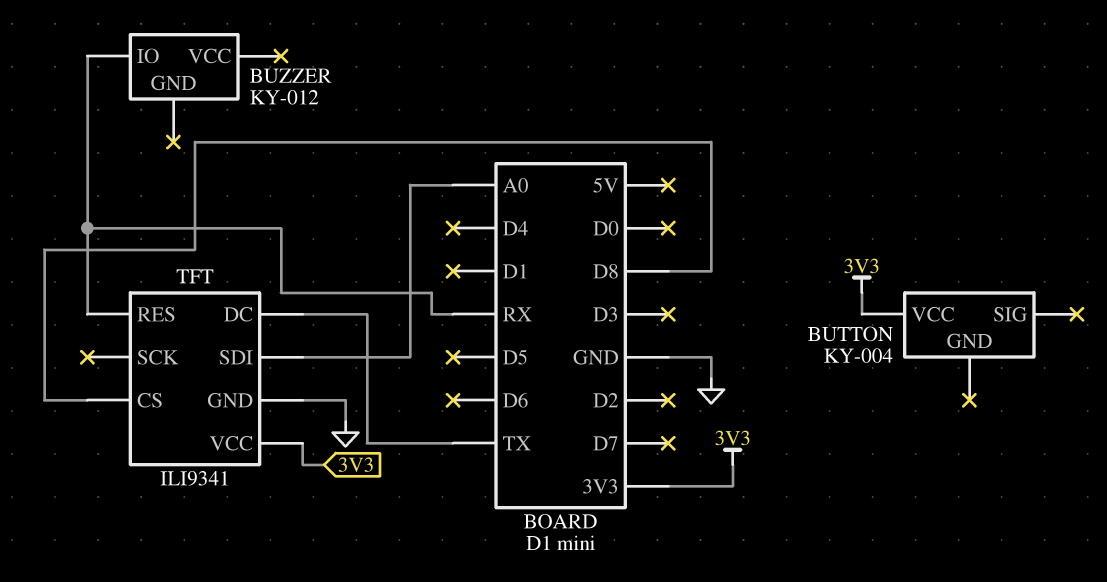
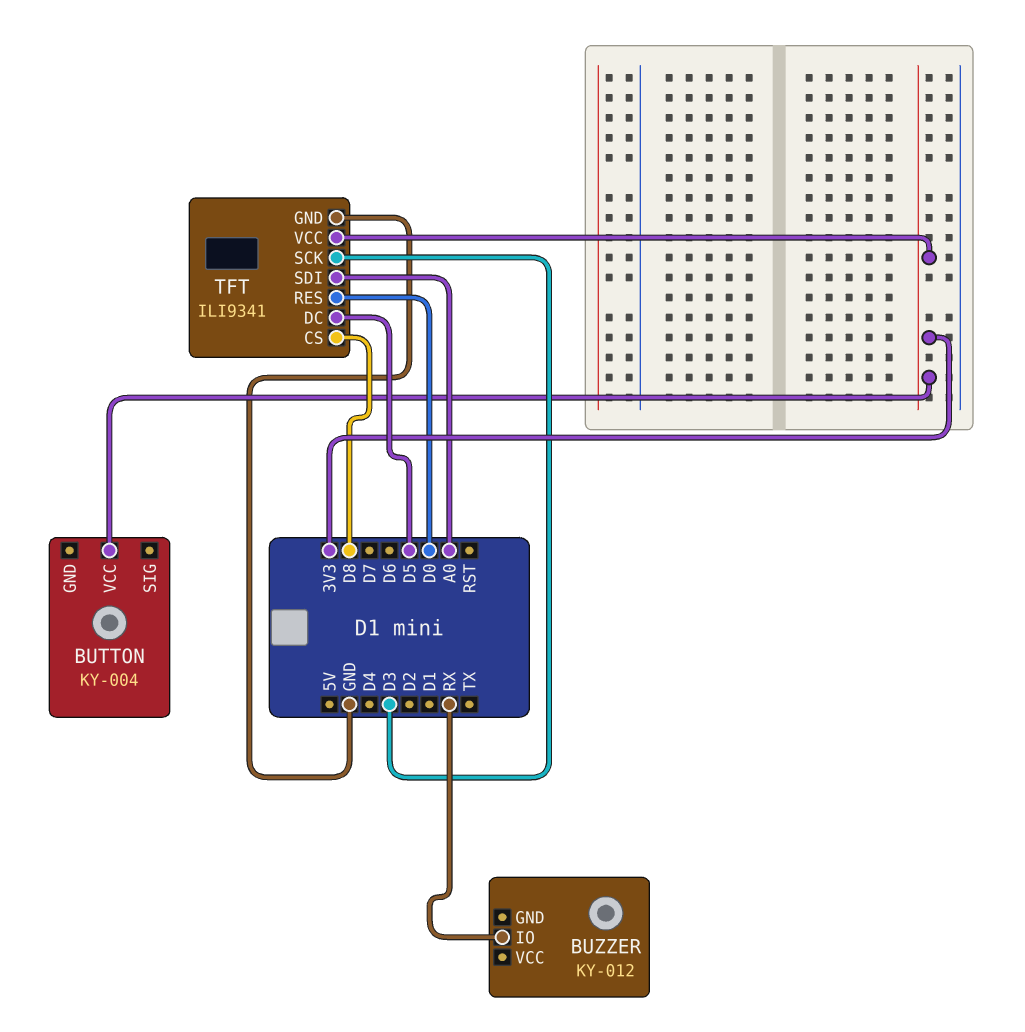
TFT pin DC: TX -> D5
TFT pin RES: RX -> D0
TFT pin SCK: none -> D3

